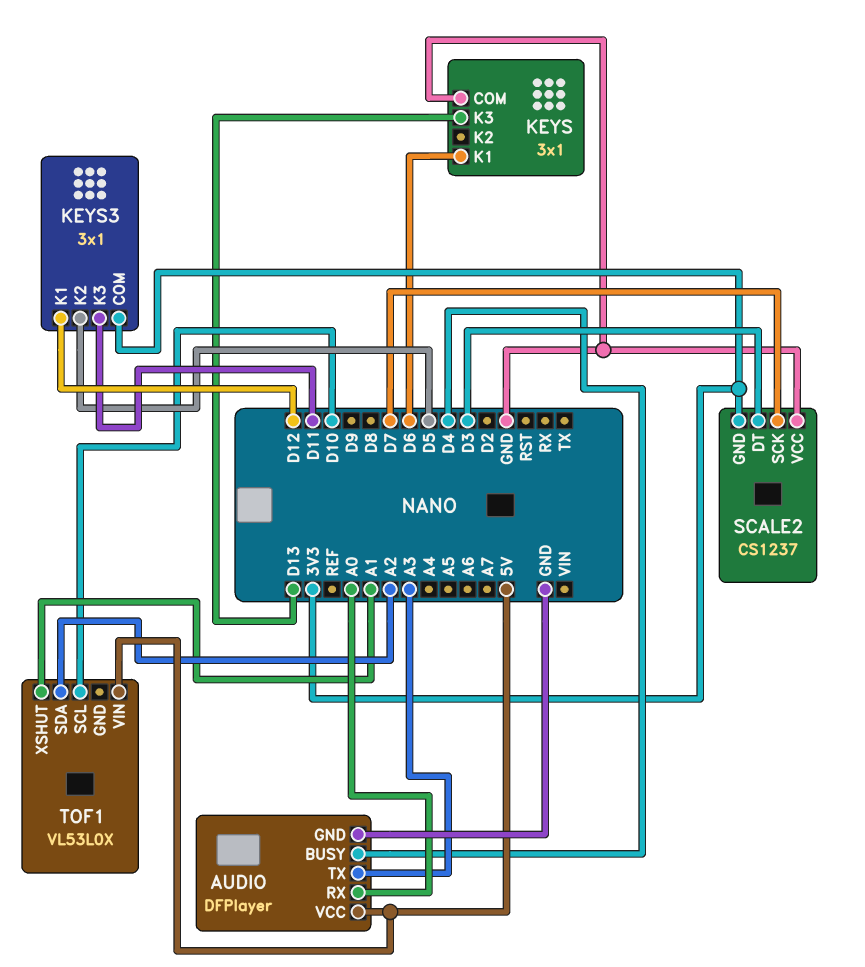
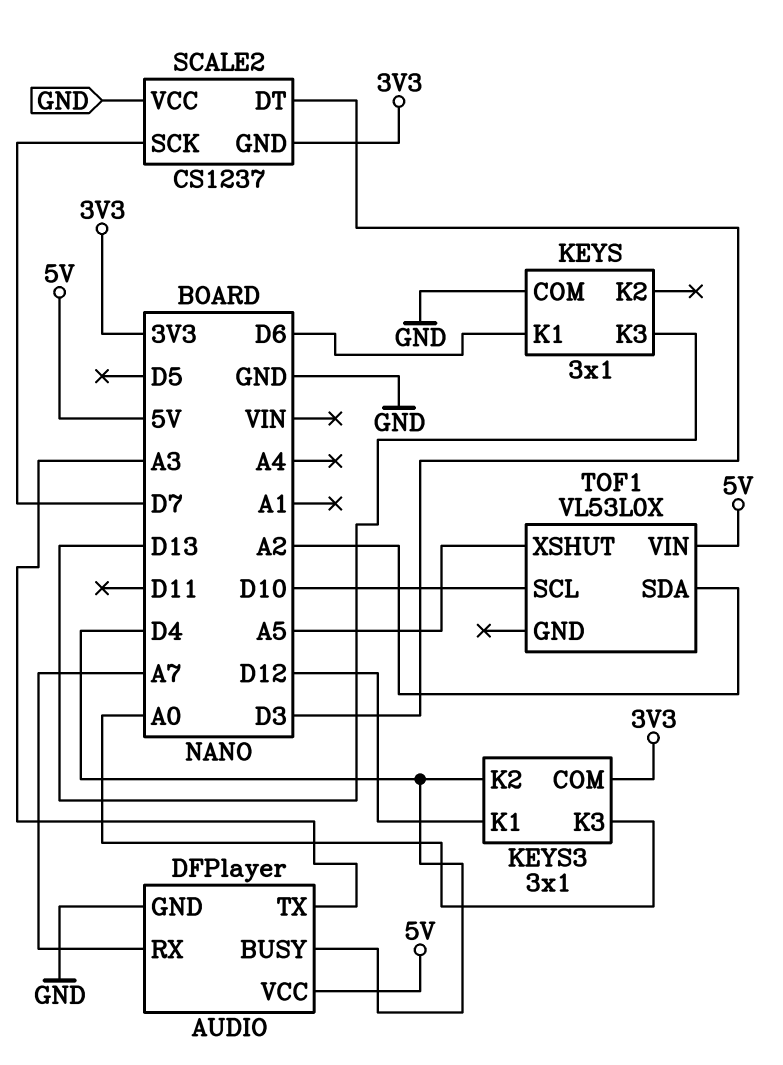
AUDIO pin RX: A0 -> A7
KEYS3 pin K2: D5 -> D4
KEYS3 pin K3: D11 -> A0
TOF1 pin XSHUT: A1 -> A5

